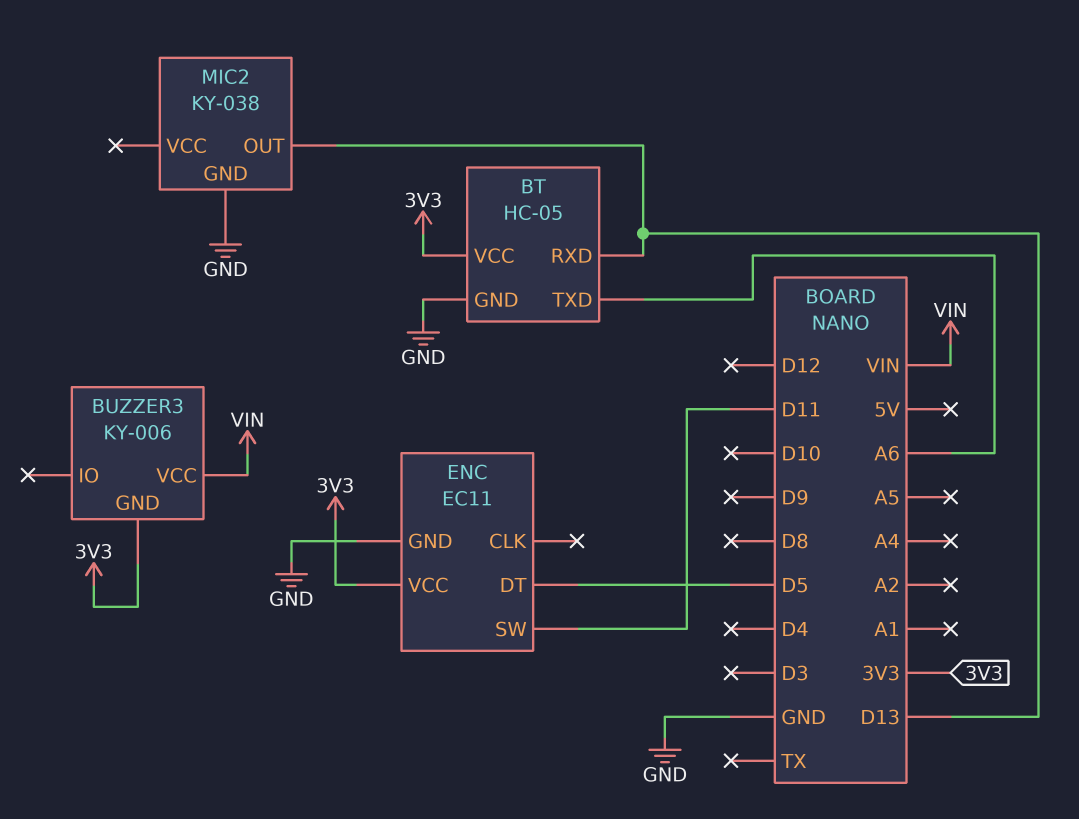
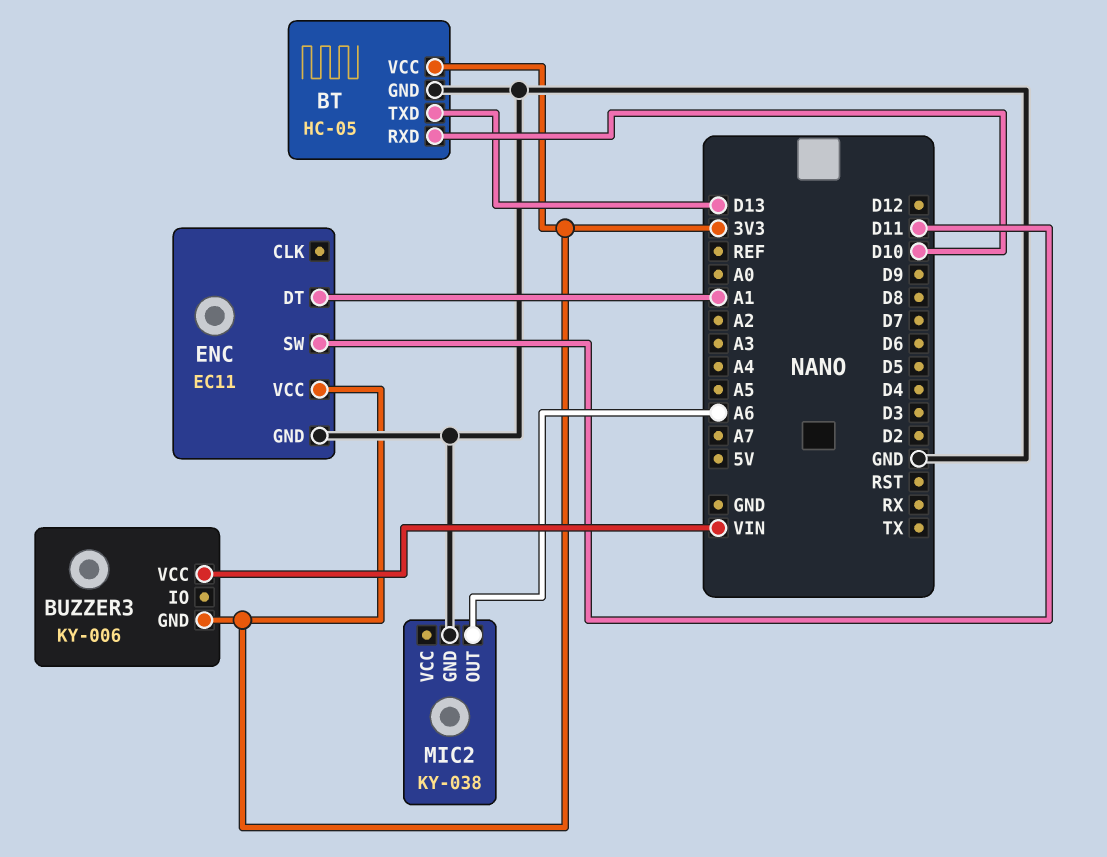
BT pin RXD: D13 -> D10
BT pin TXD: A6 -> D13
ENC pin DT: D5 -> A1
MIC2 pin OUT: D13 -> A6

